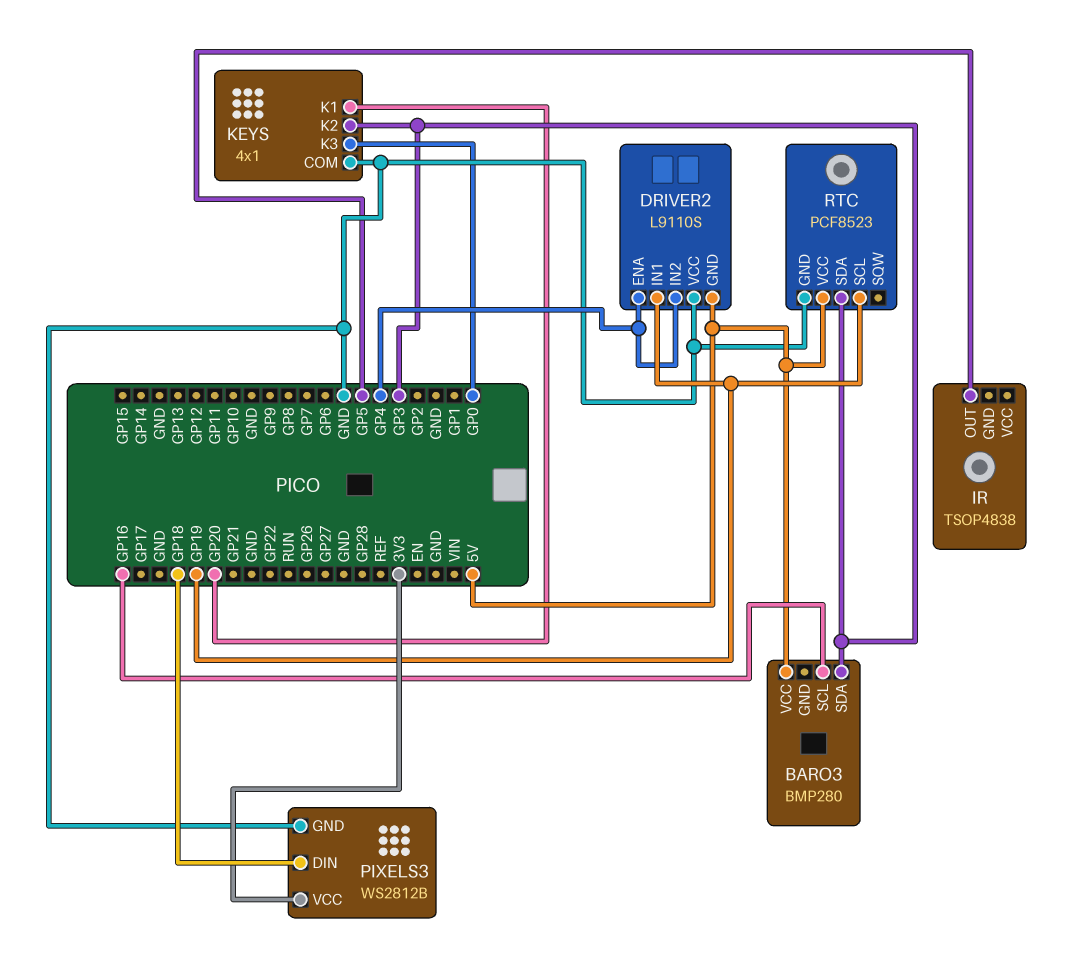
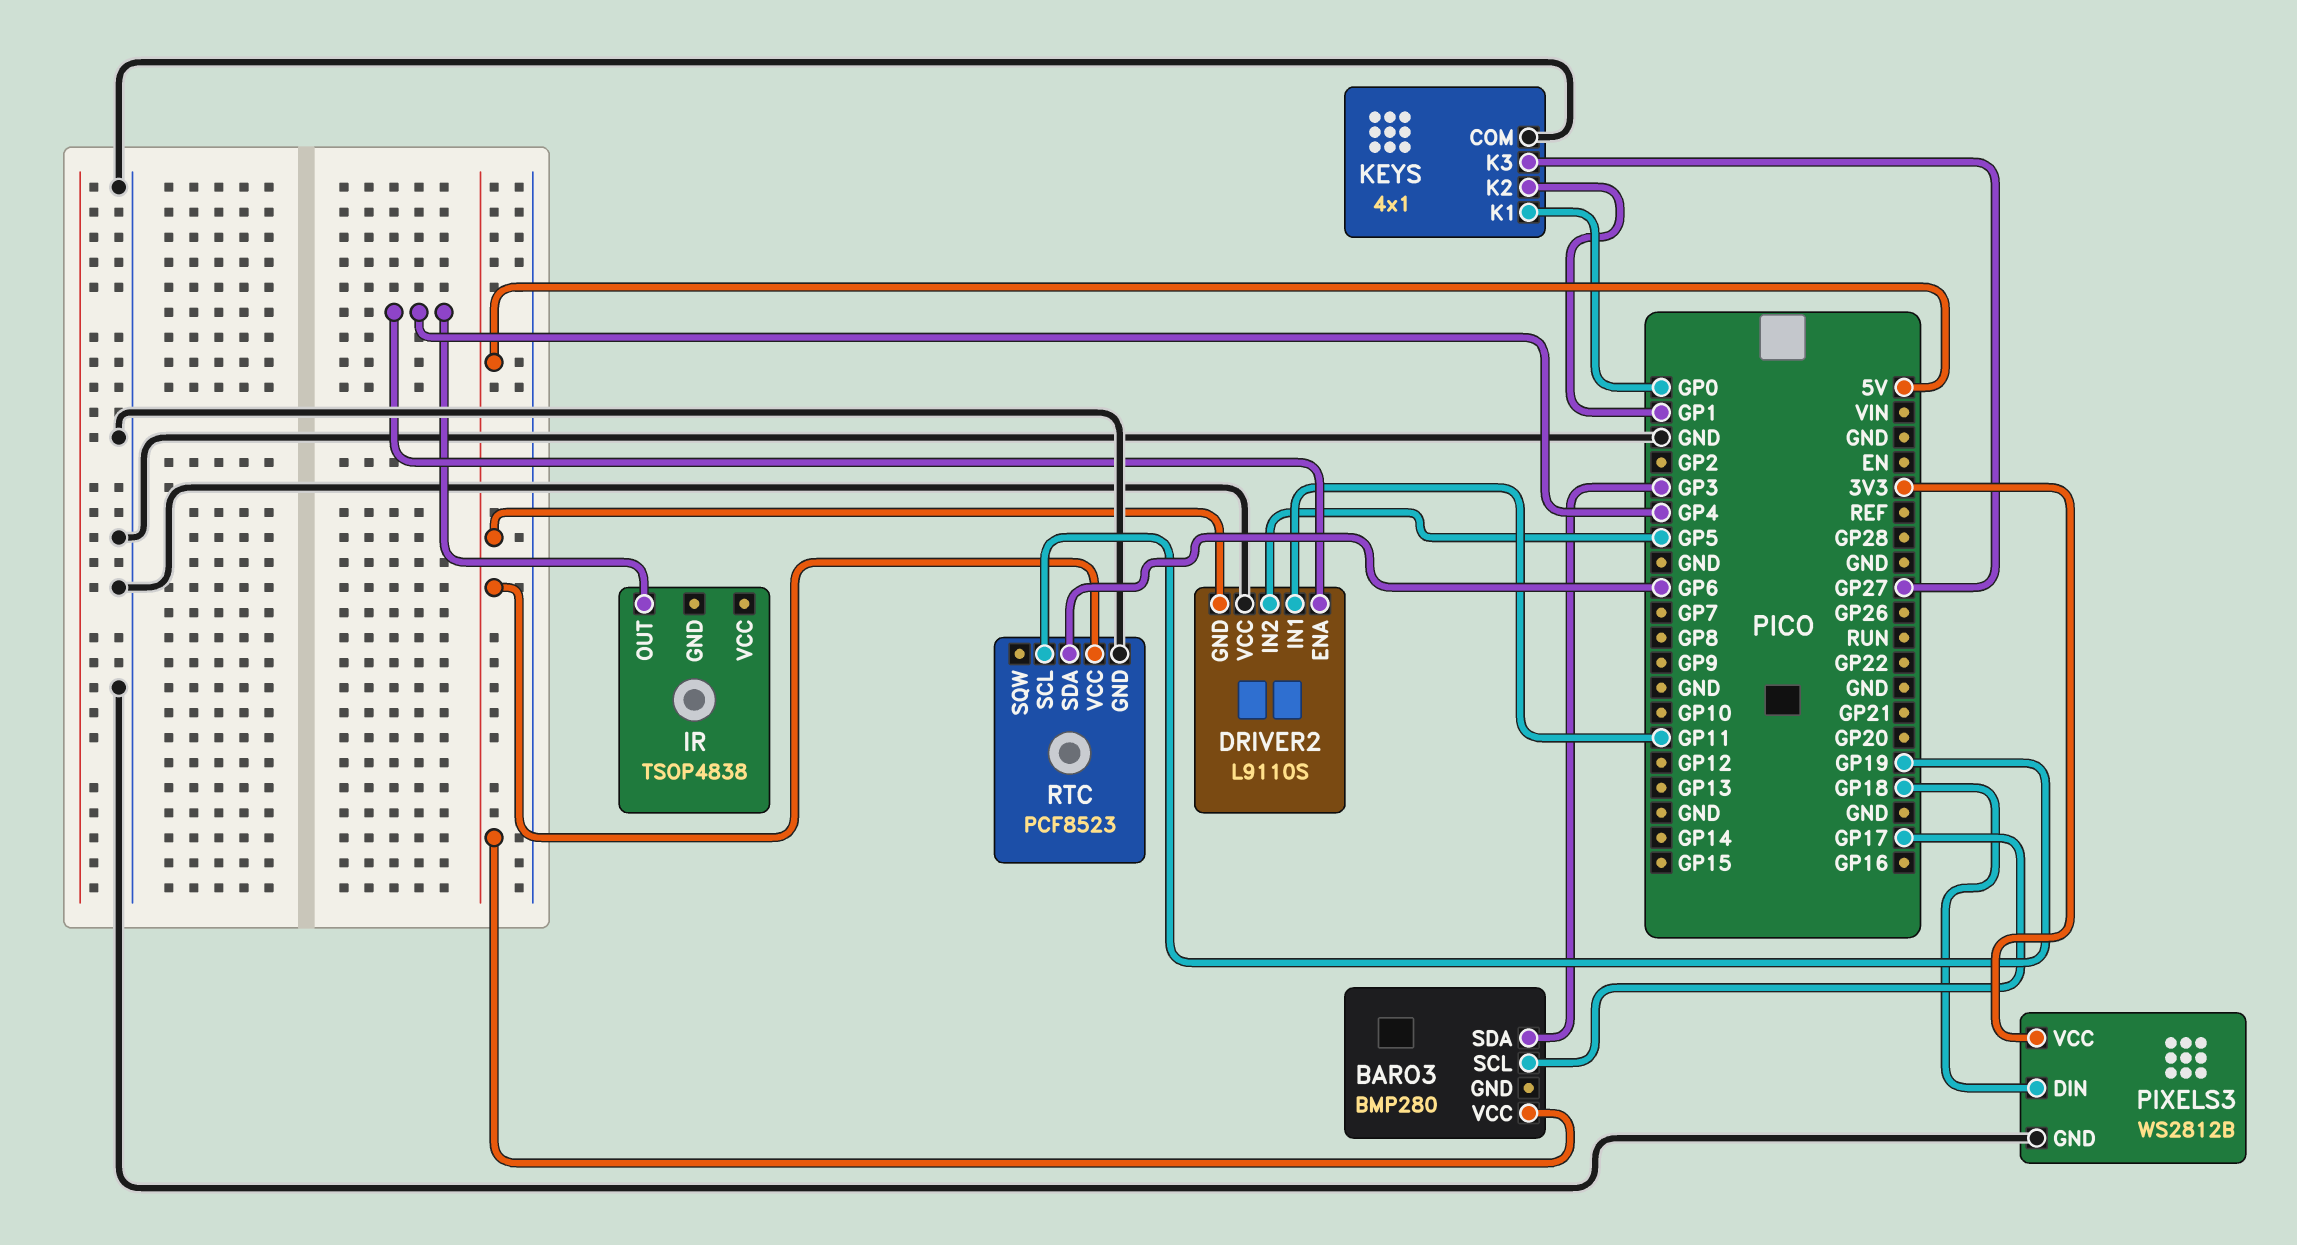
BARO3 pin SCL: GP16 -> GP17
DRIVER2 pin IN1: GP19 -> GP11
DRIVER2 pin IN2: GP4 -> GP5
IR pin OUT: GP5 -> GP4
KEYS pin K1: GP20 -> GP0
KEYS pin K2: GP3 -> GP1
KEYS pin K3: GP0 -> GP27
RTC pin SDA: GP3 -> GP6

